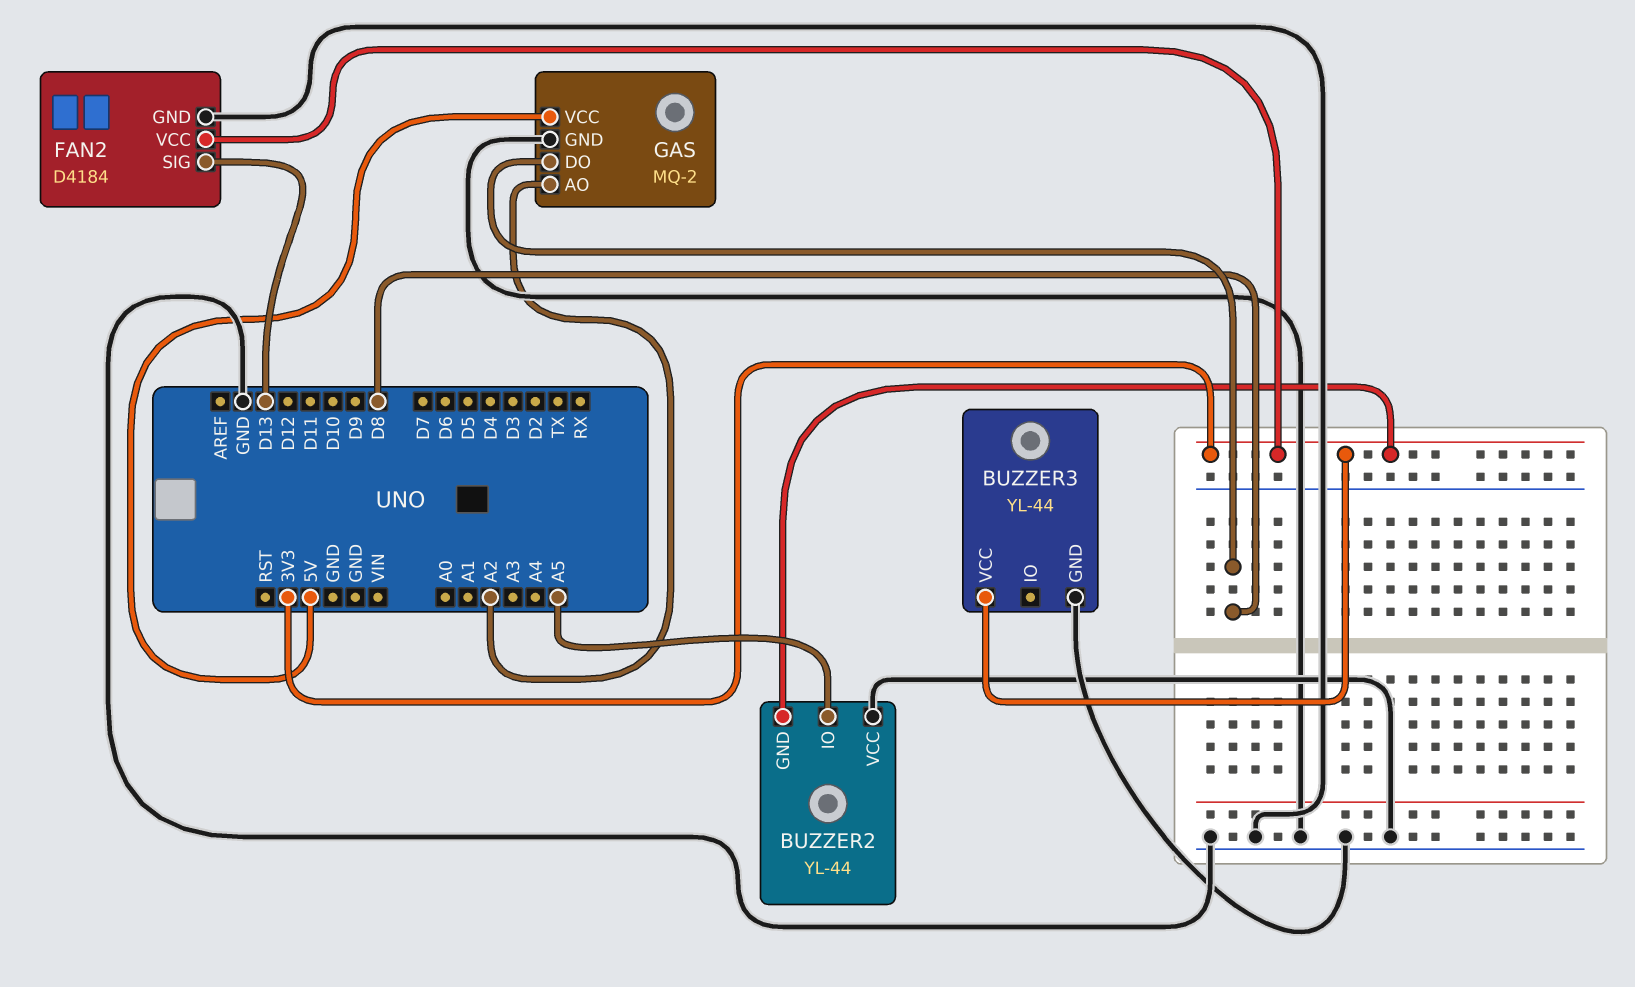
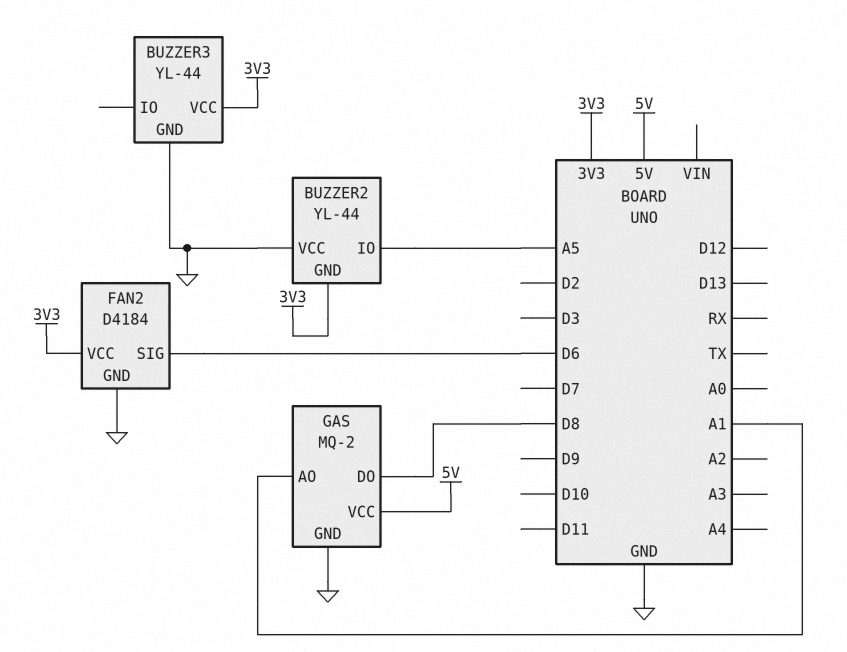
FAN2 pin SIG: D13 -> D6
GAS pin AO: A2 -> A1

